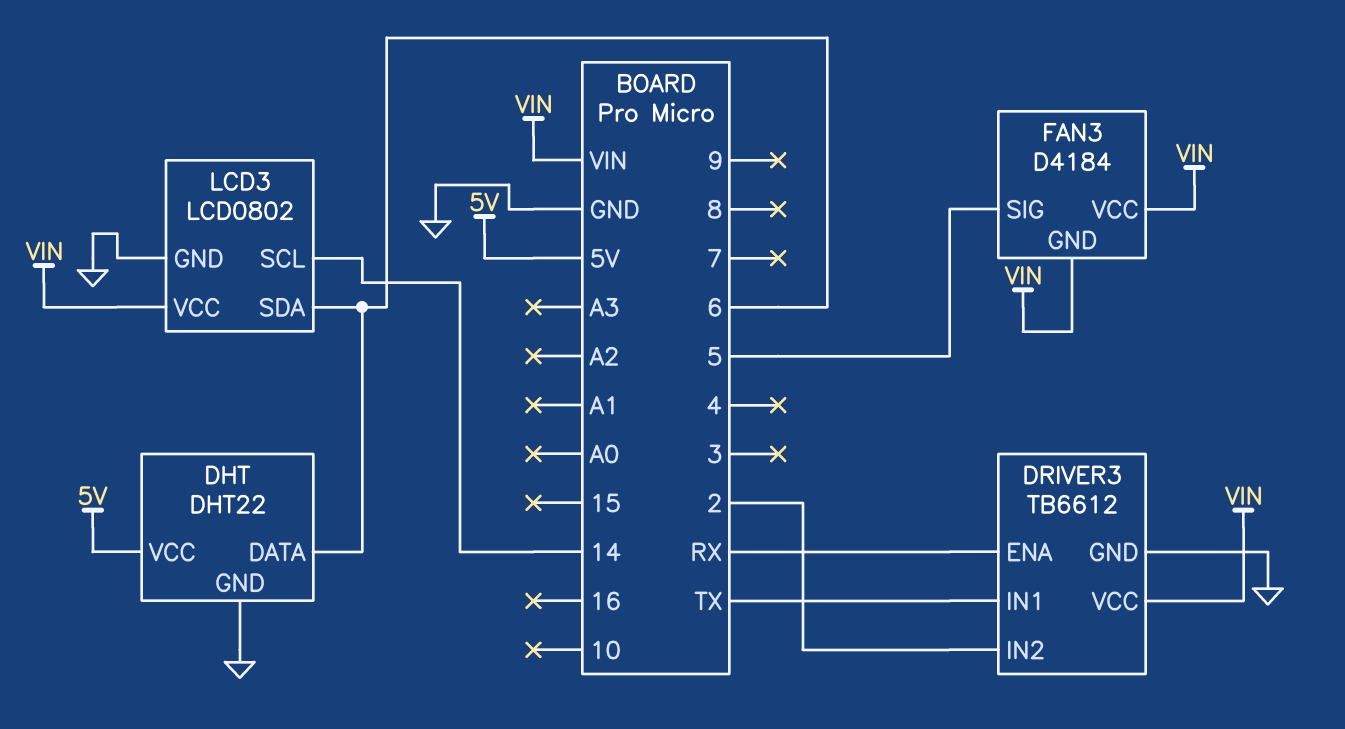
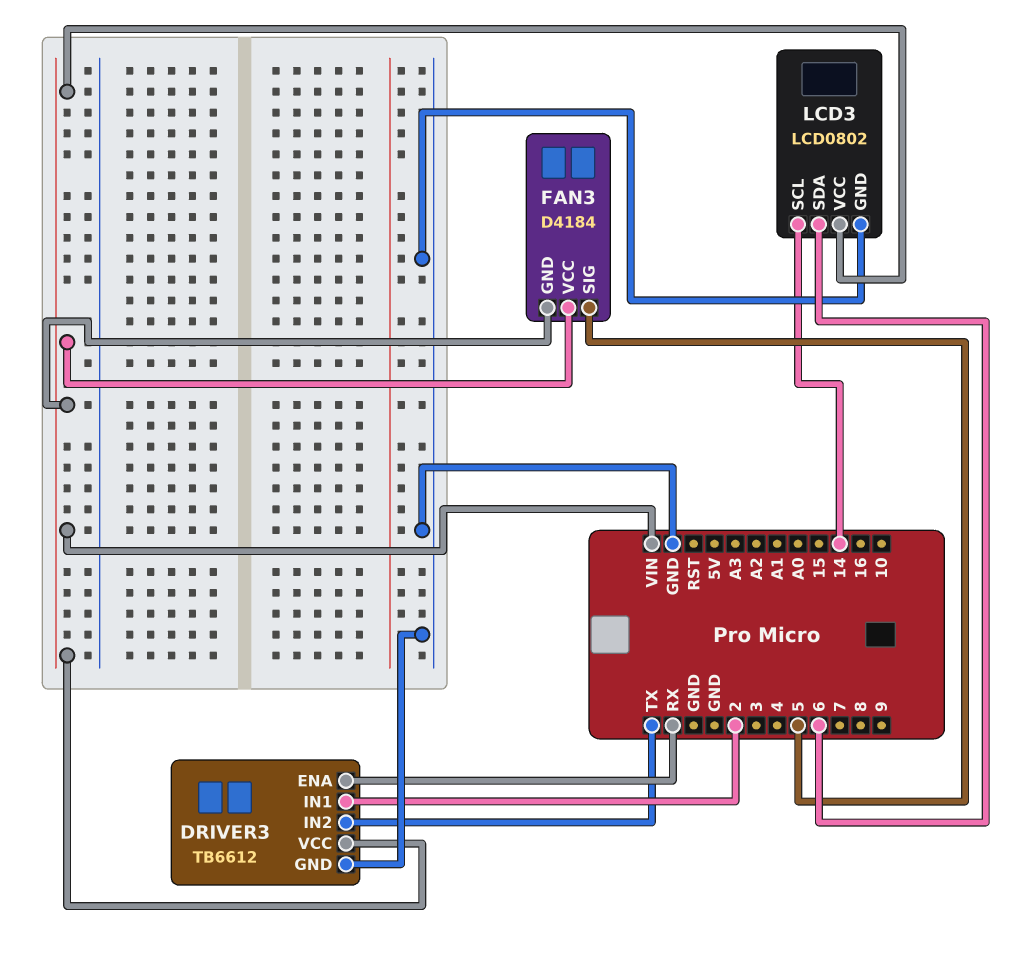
DHT: DHT22 -> none
DHT pin DATA: 6 -> none
DHT pin GND: GND -> none
DHT pin VCC: 5V -> none
DRIVER3 pin IN1: TX -> 2
DRIVER3 pin IN2: 2 -> TX

